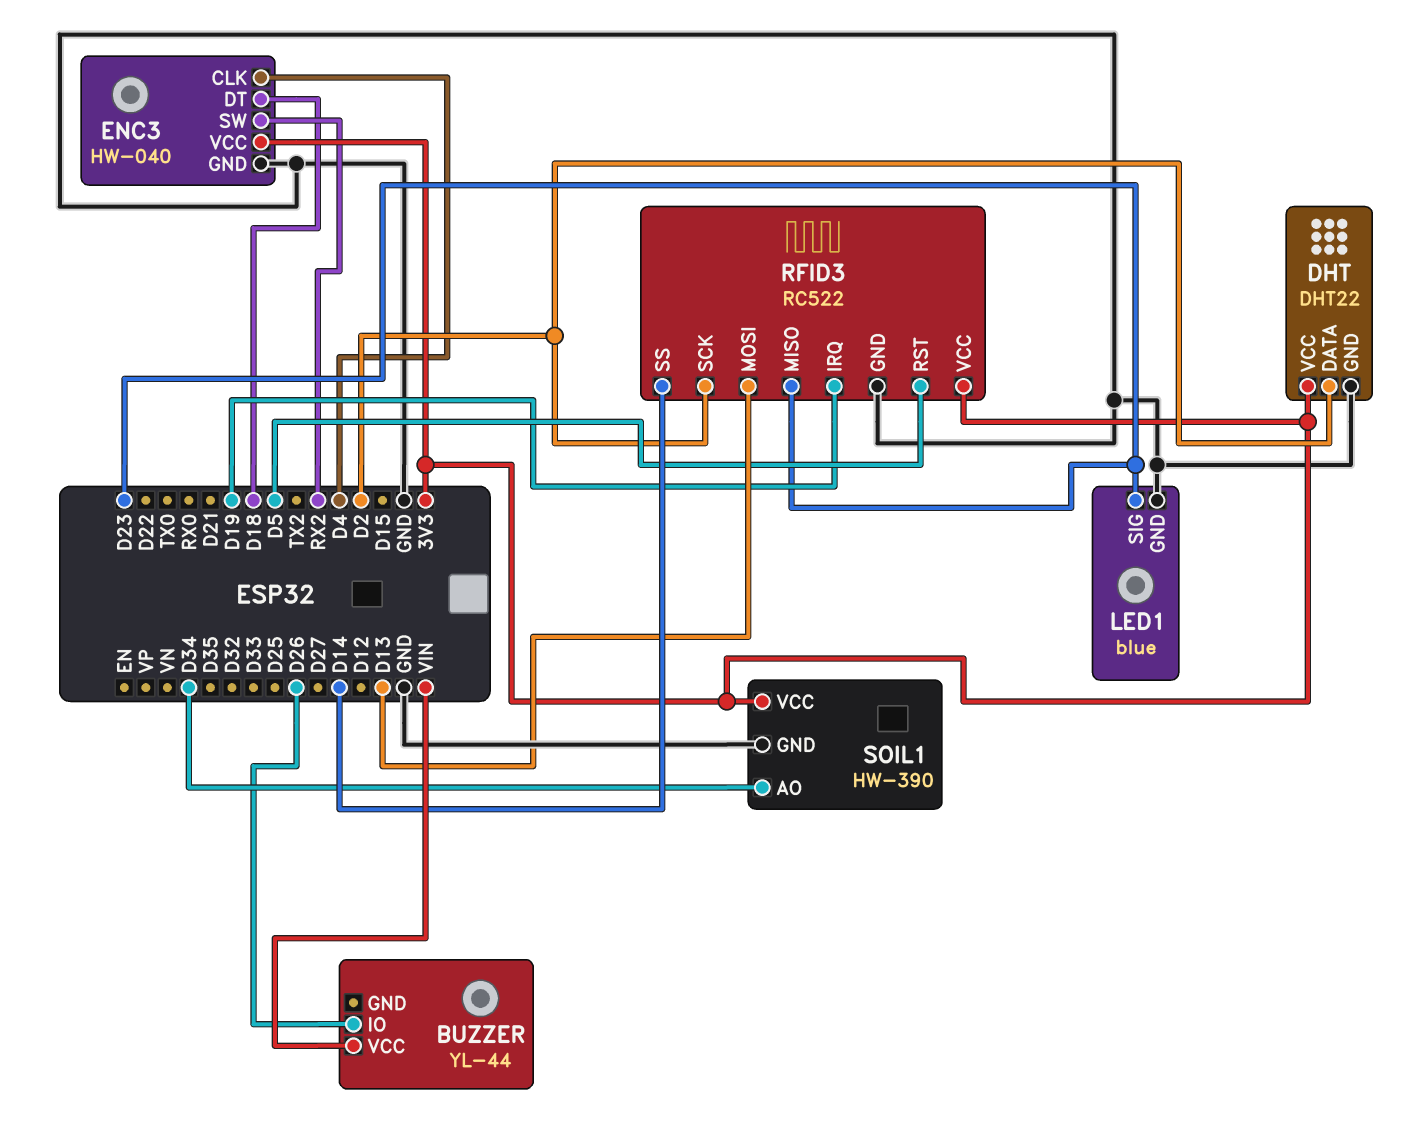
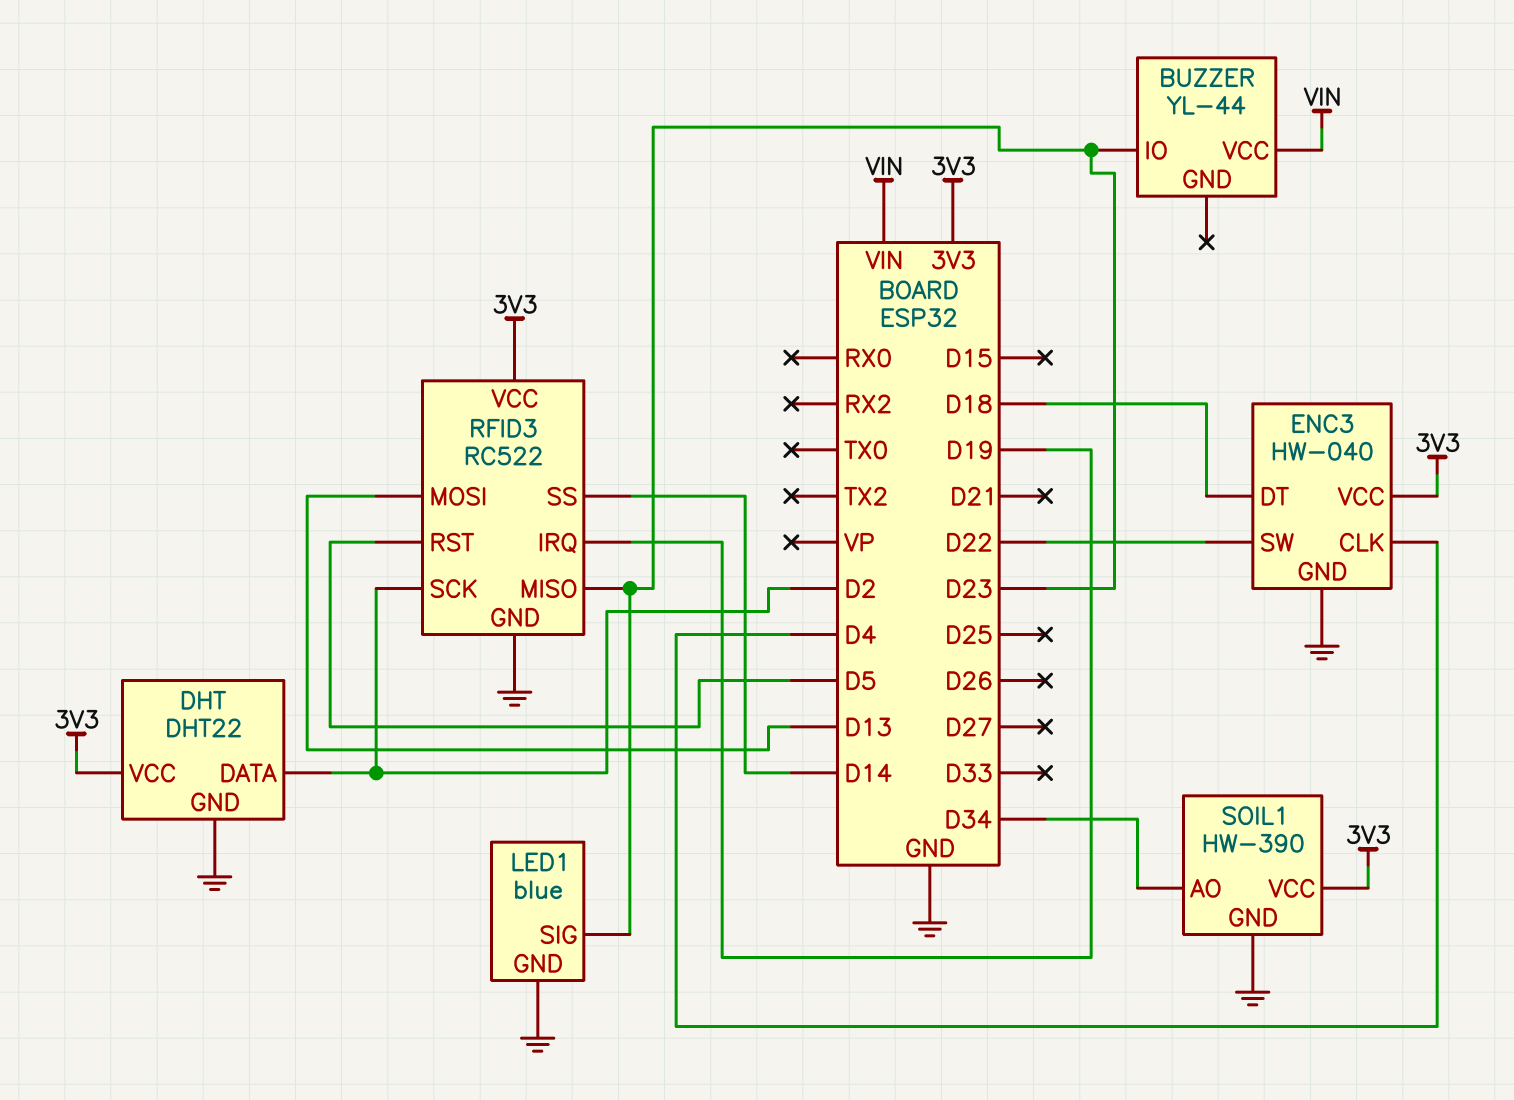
BUZZER pin IO: D26 -> D23
ENC3 pin SW: RX2 -> D22

